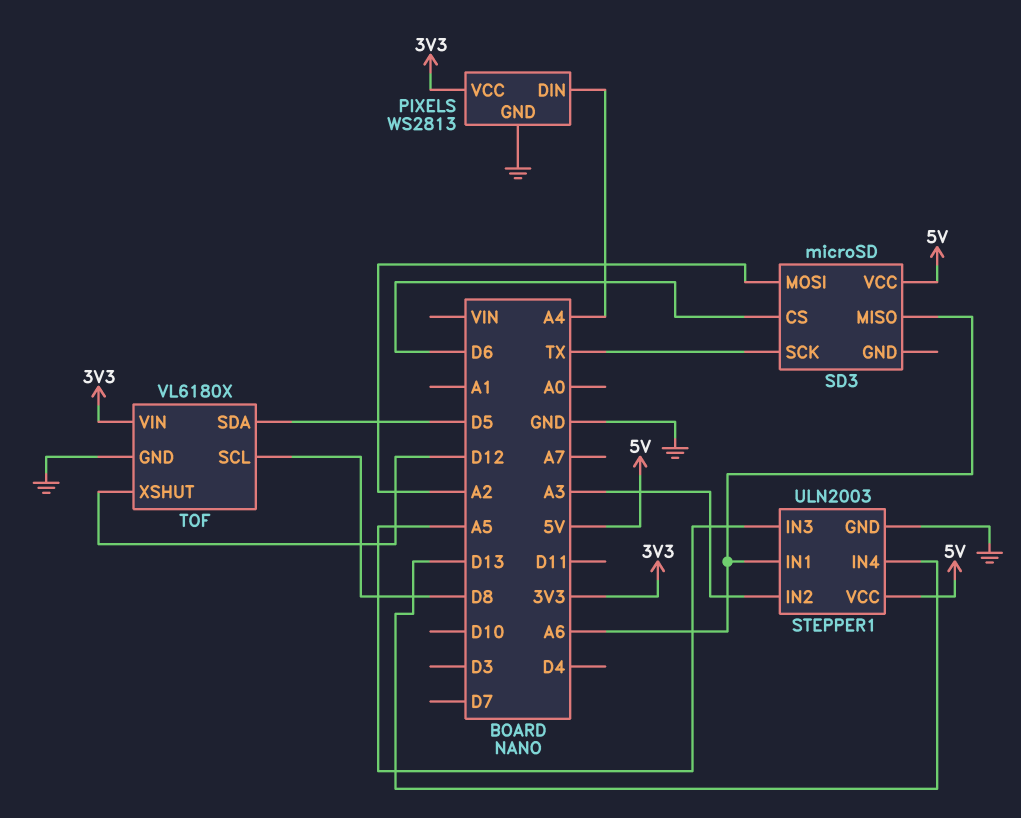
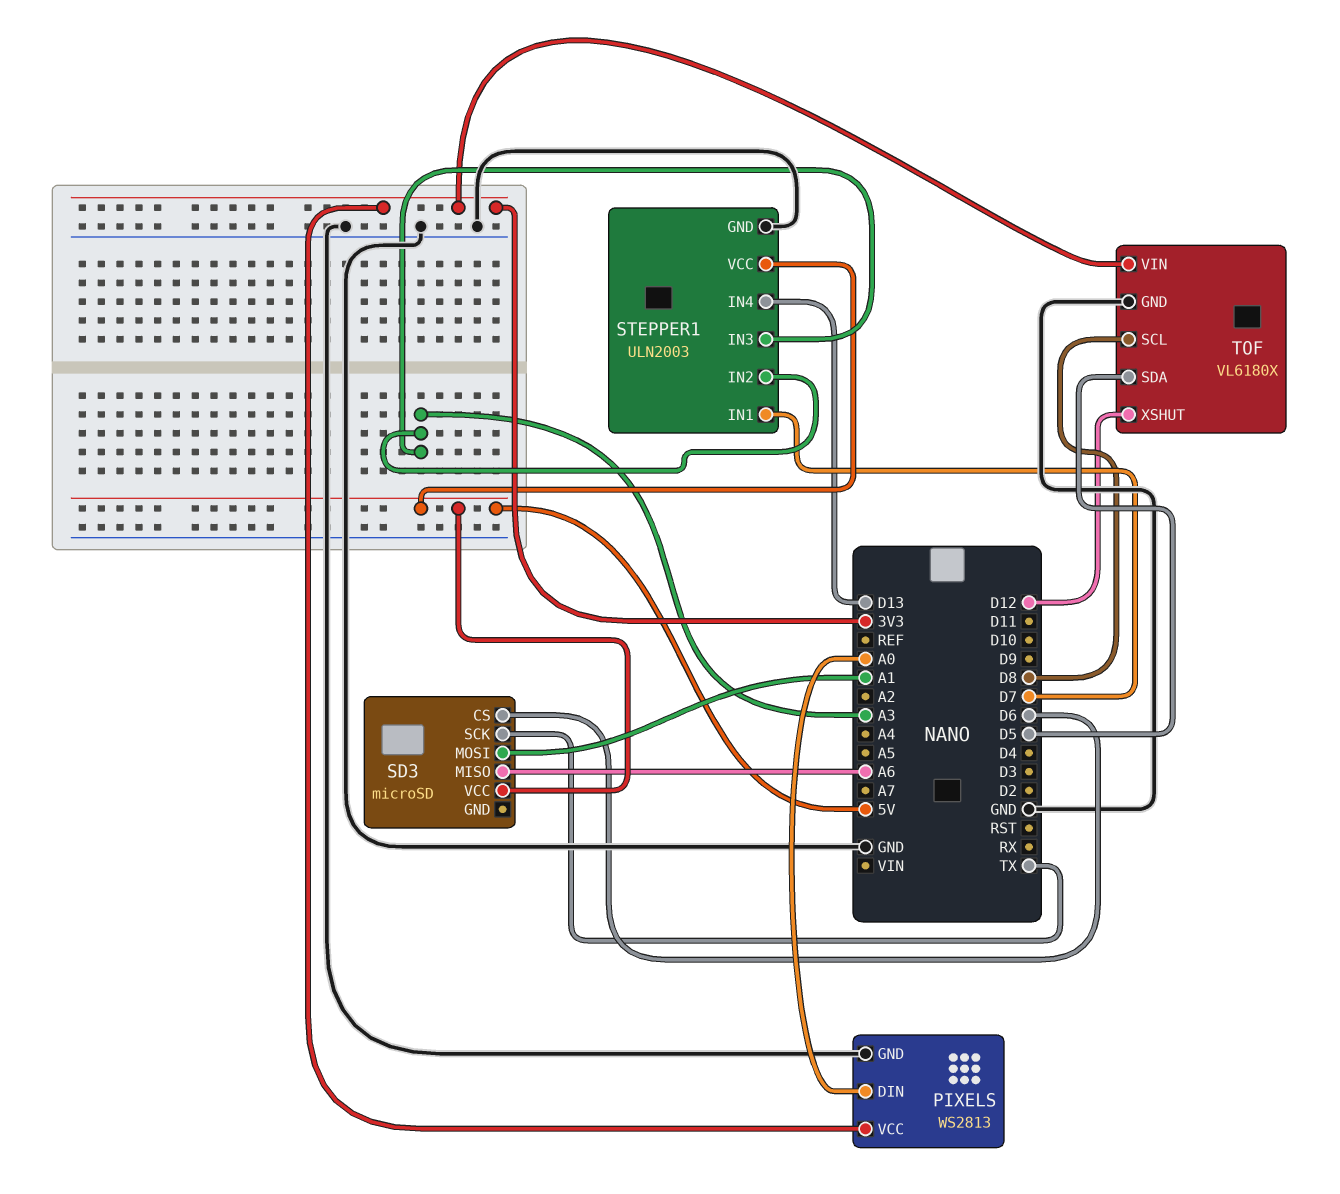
PIXELS pin DIN: A4 -> A0
SD3 pin MOSI: A2 -> A1
STEPPER1 pin IN1: A6 -> D7
STEPPER1 pin IN3: A5 -> A3

